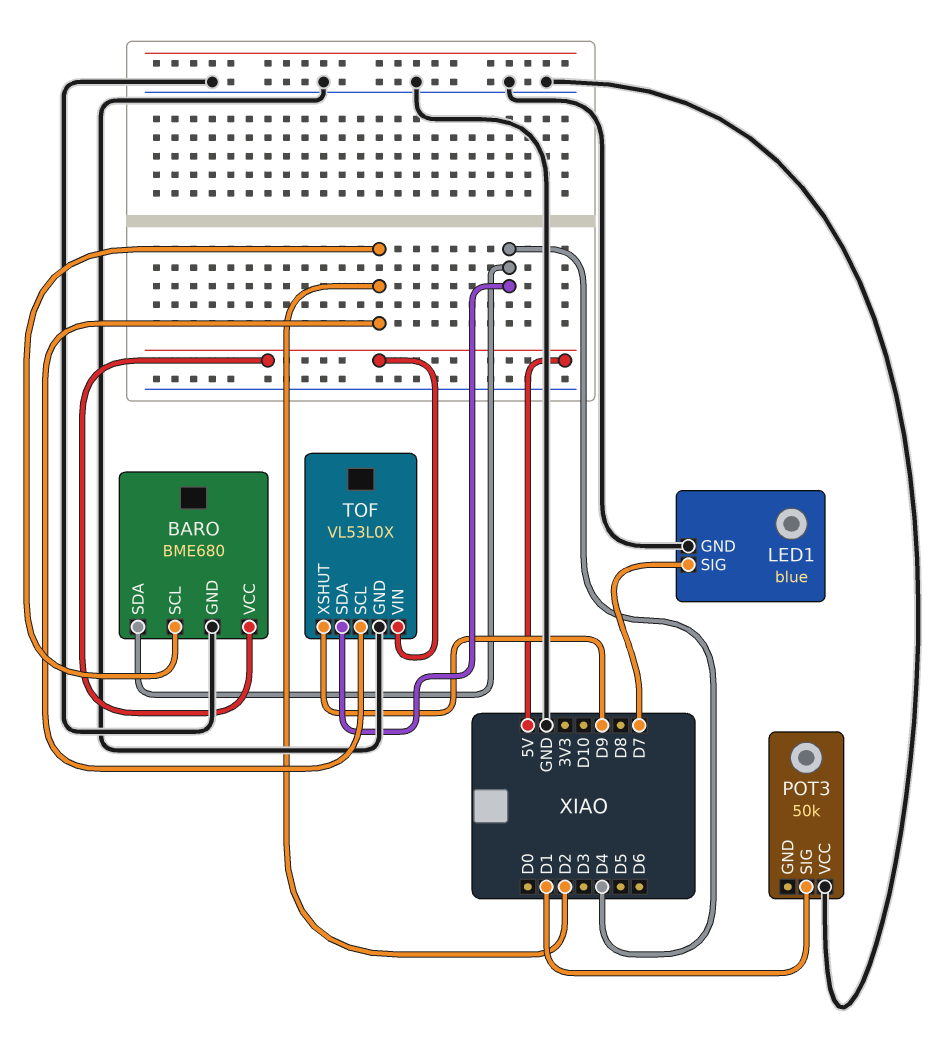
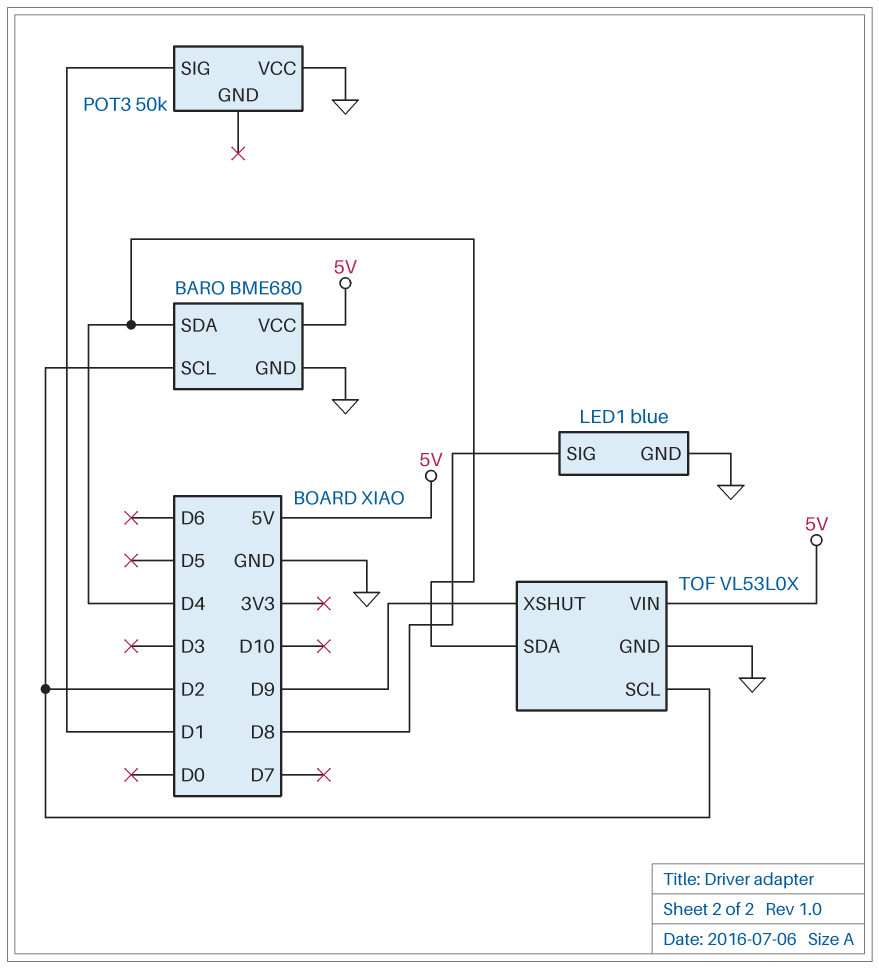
LED1 pin SIG: D7 -> D8

